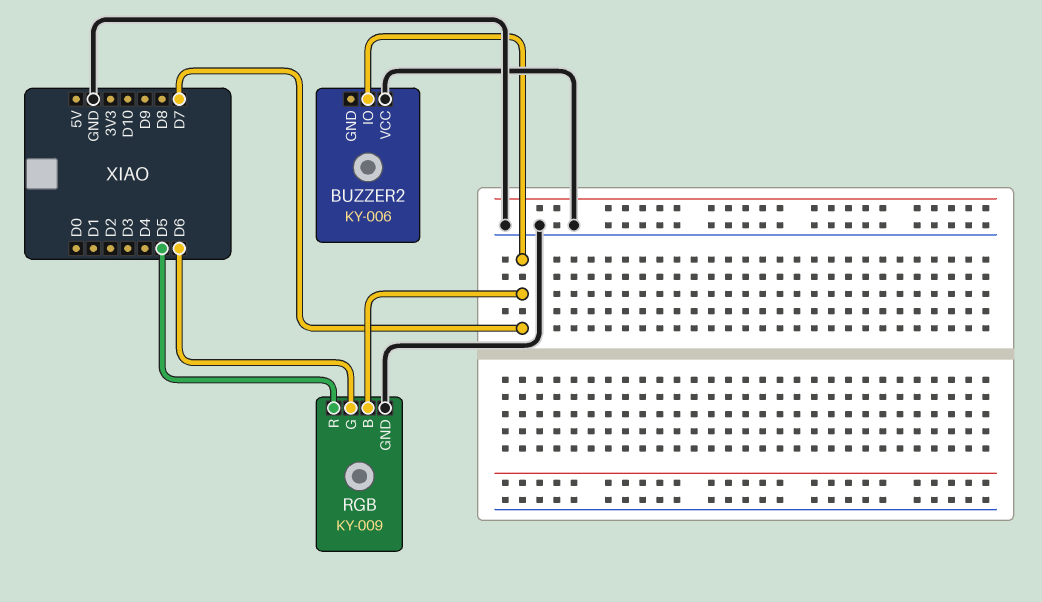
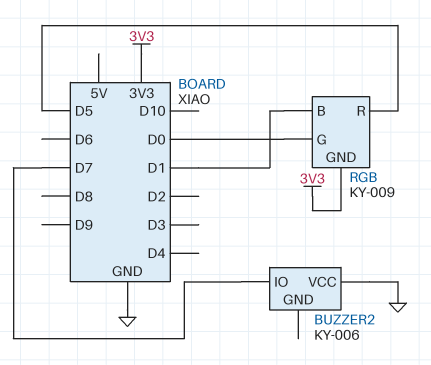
RGB pin B: D7 -> D1
RGB pin G: D6 -> D0
RGB pin GND: GND -> 3V3

